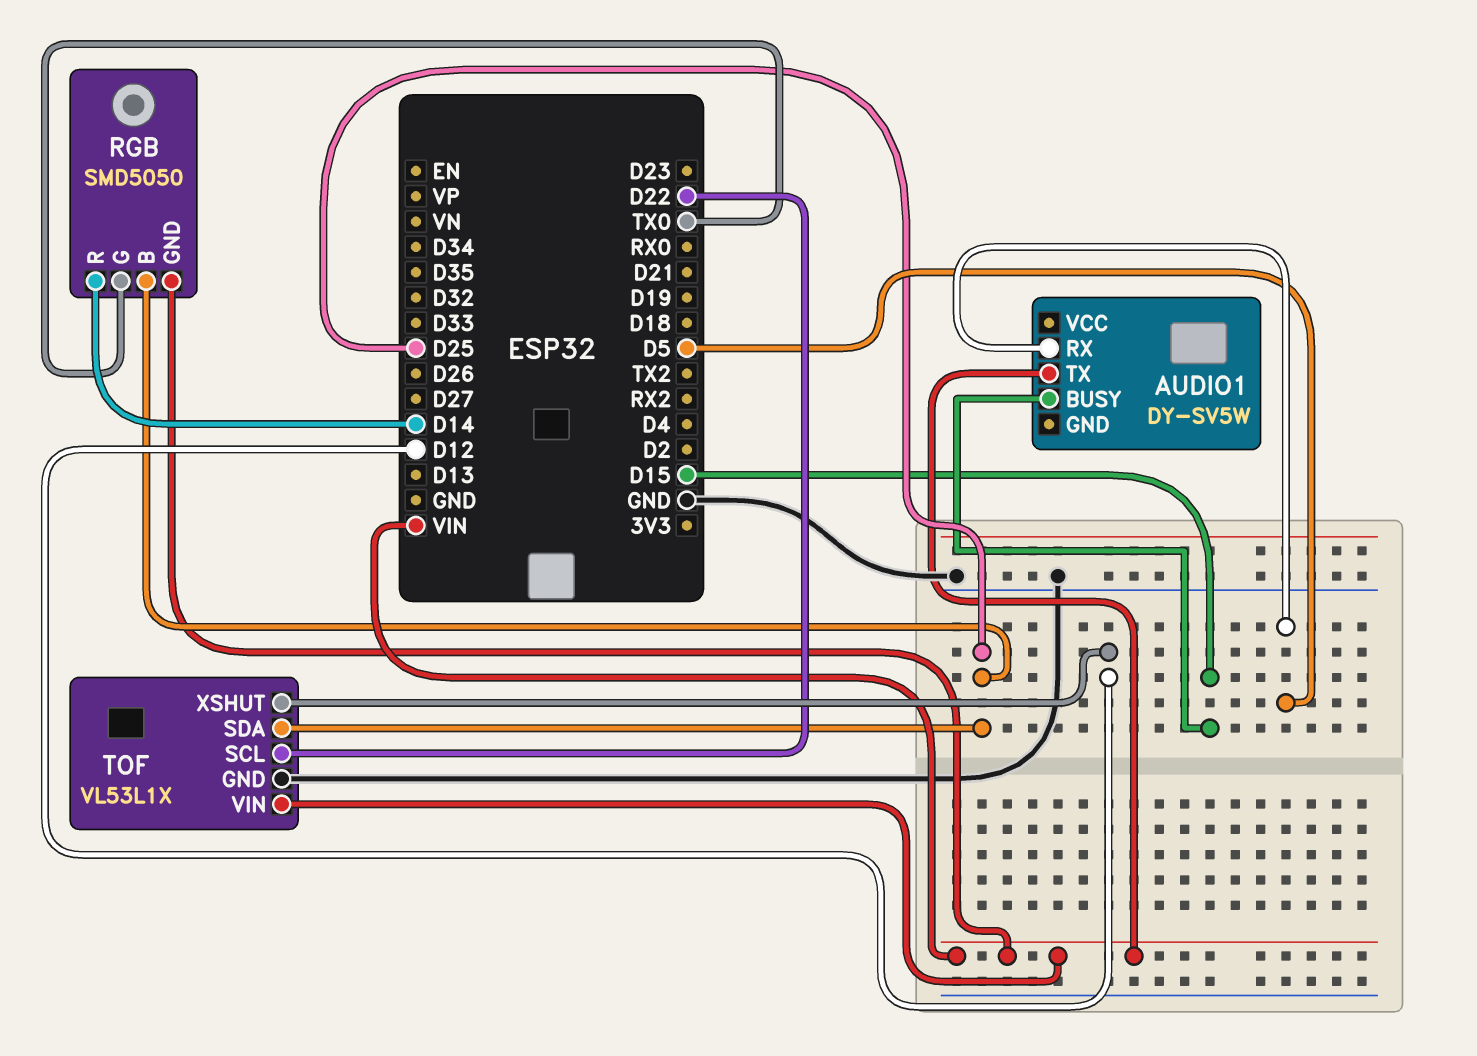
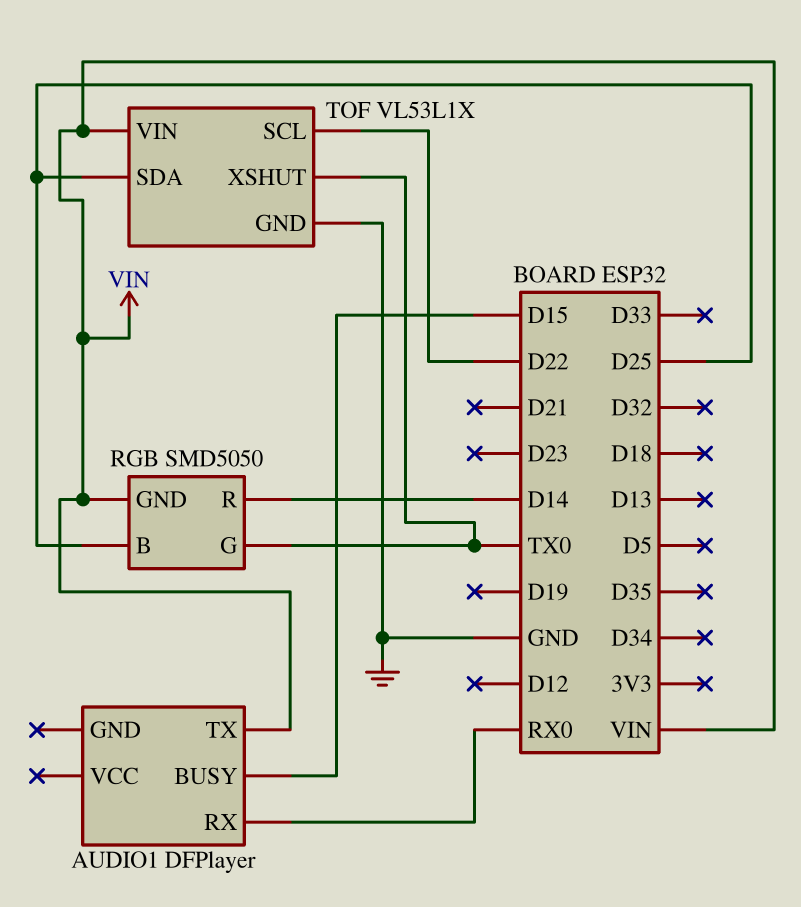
AUDIO1: DY-SV5W -> DFPlayer
AUDIO1 pin RX: D5 -> RX0
TOF pin XSHUT: D12 -> TX0

